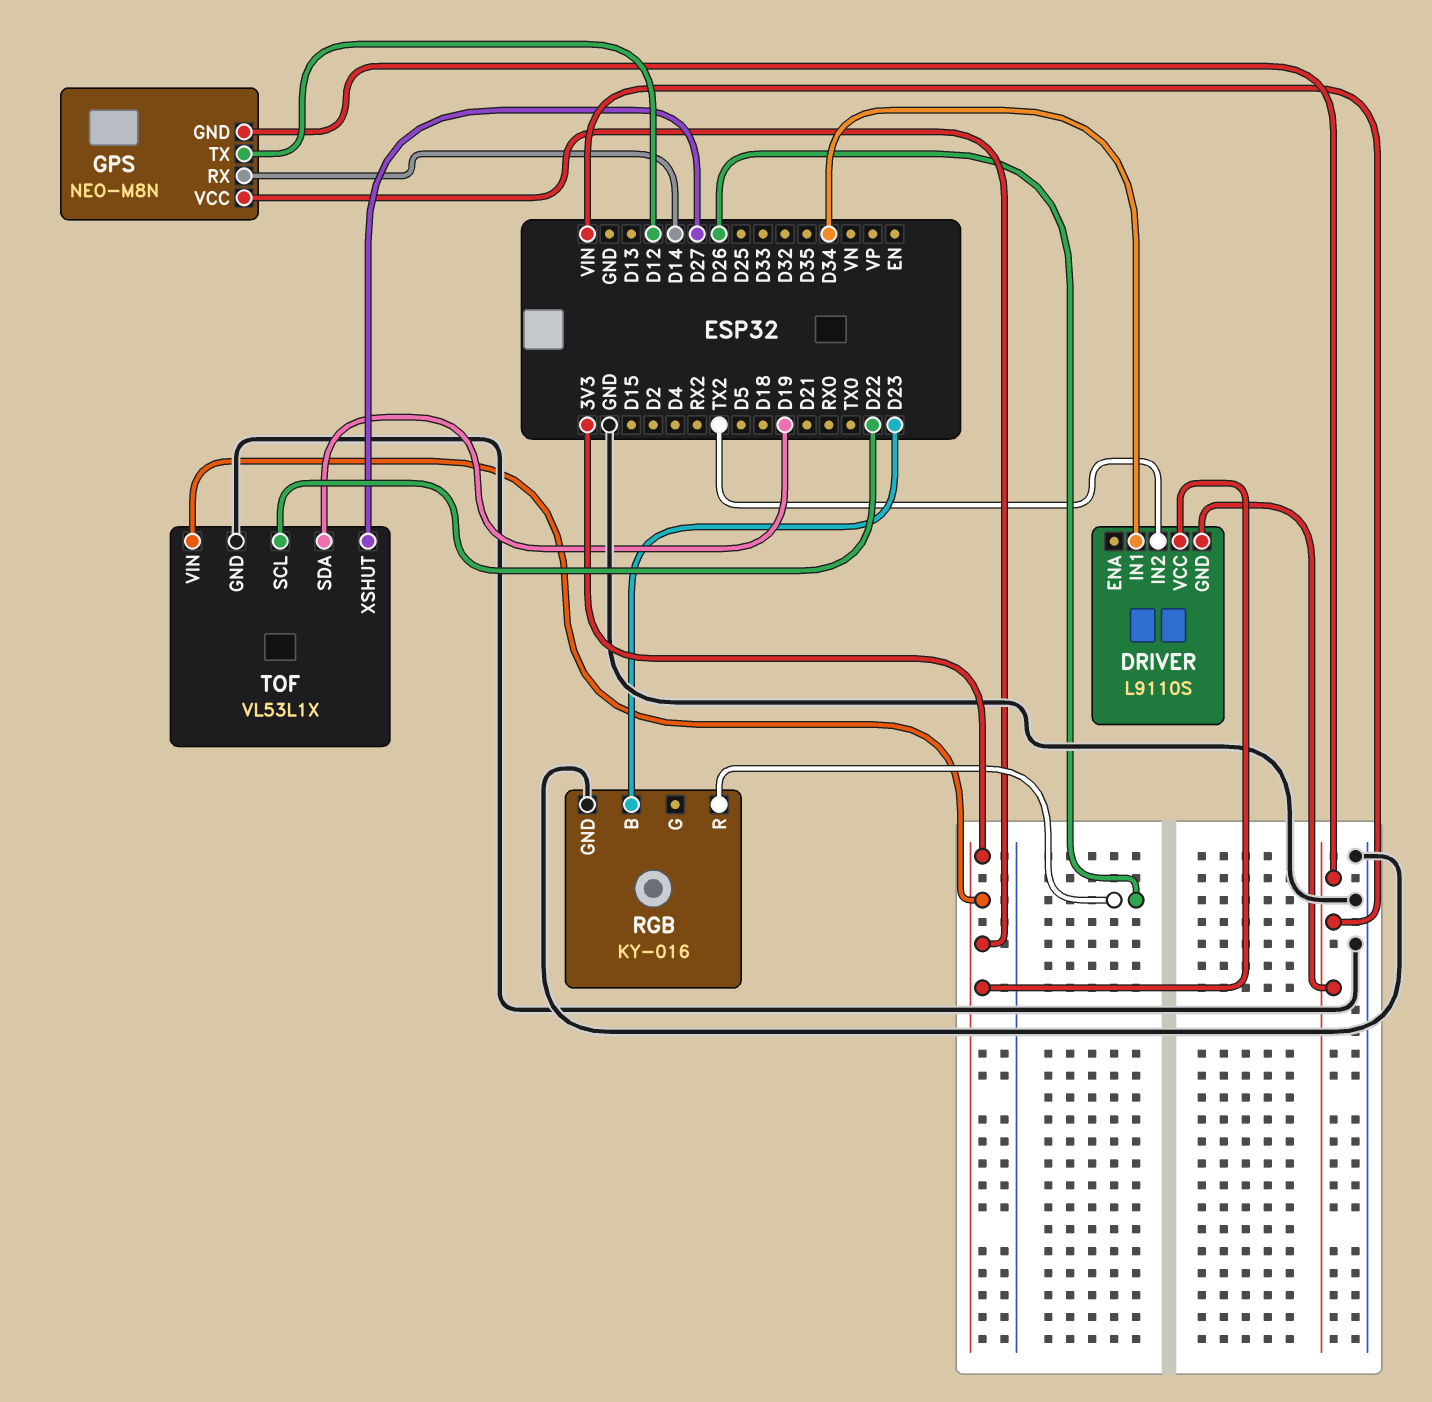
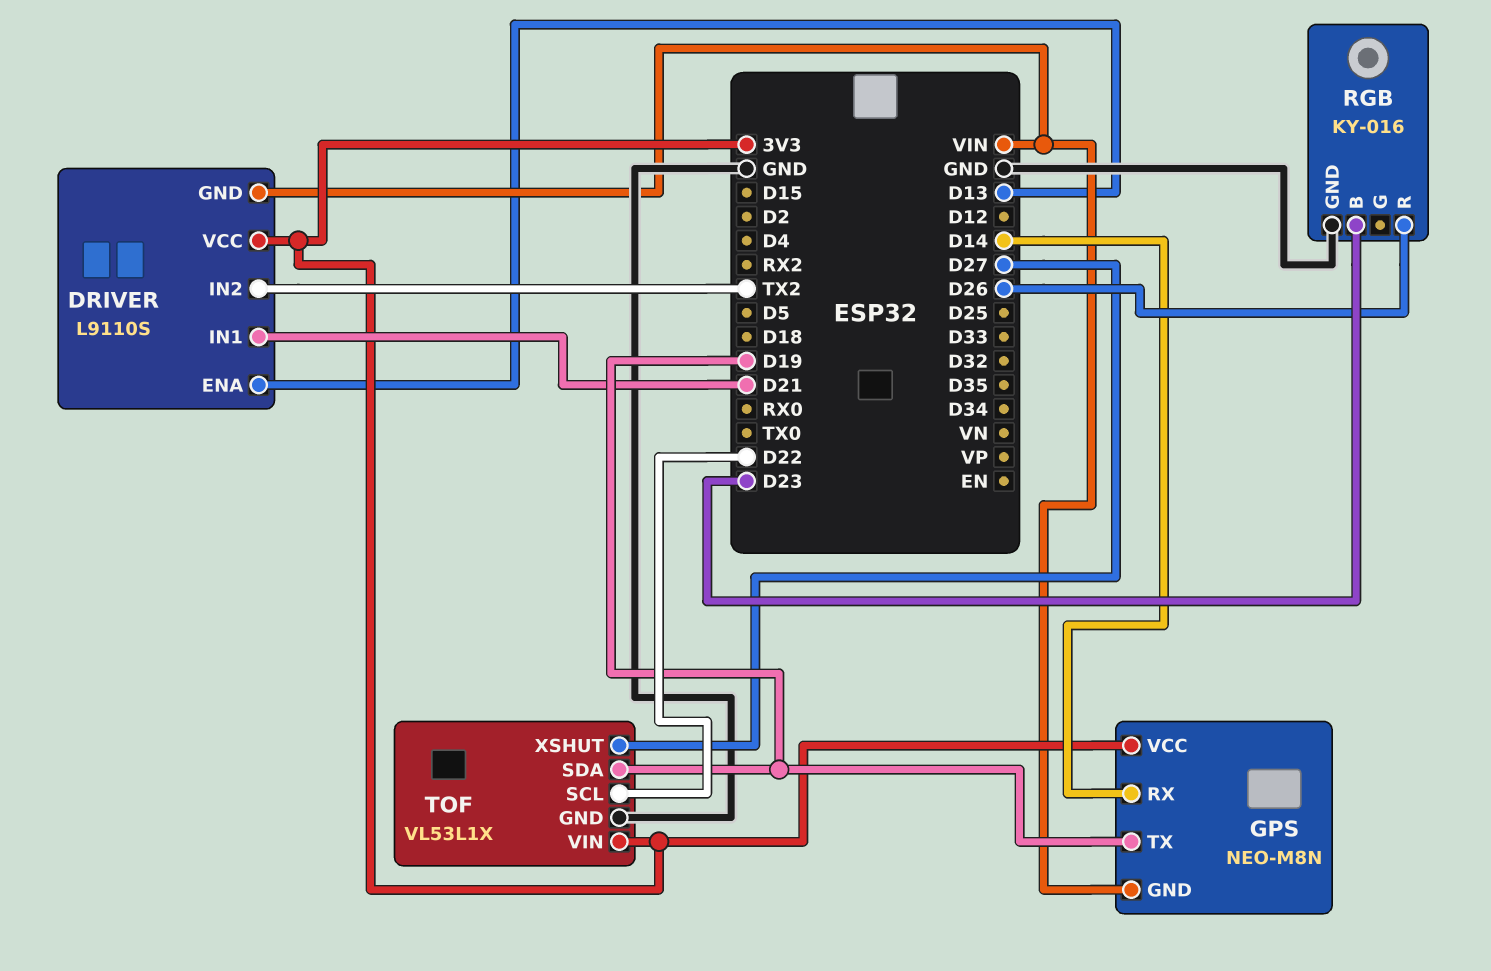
DRIVER pin ENA: none -> D13
DRIVER pin IN1: D34 -> D21
GPS pin TX: D12 -> D19

